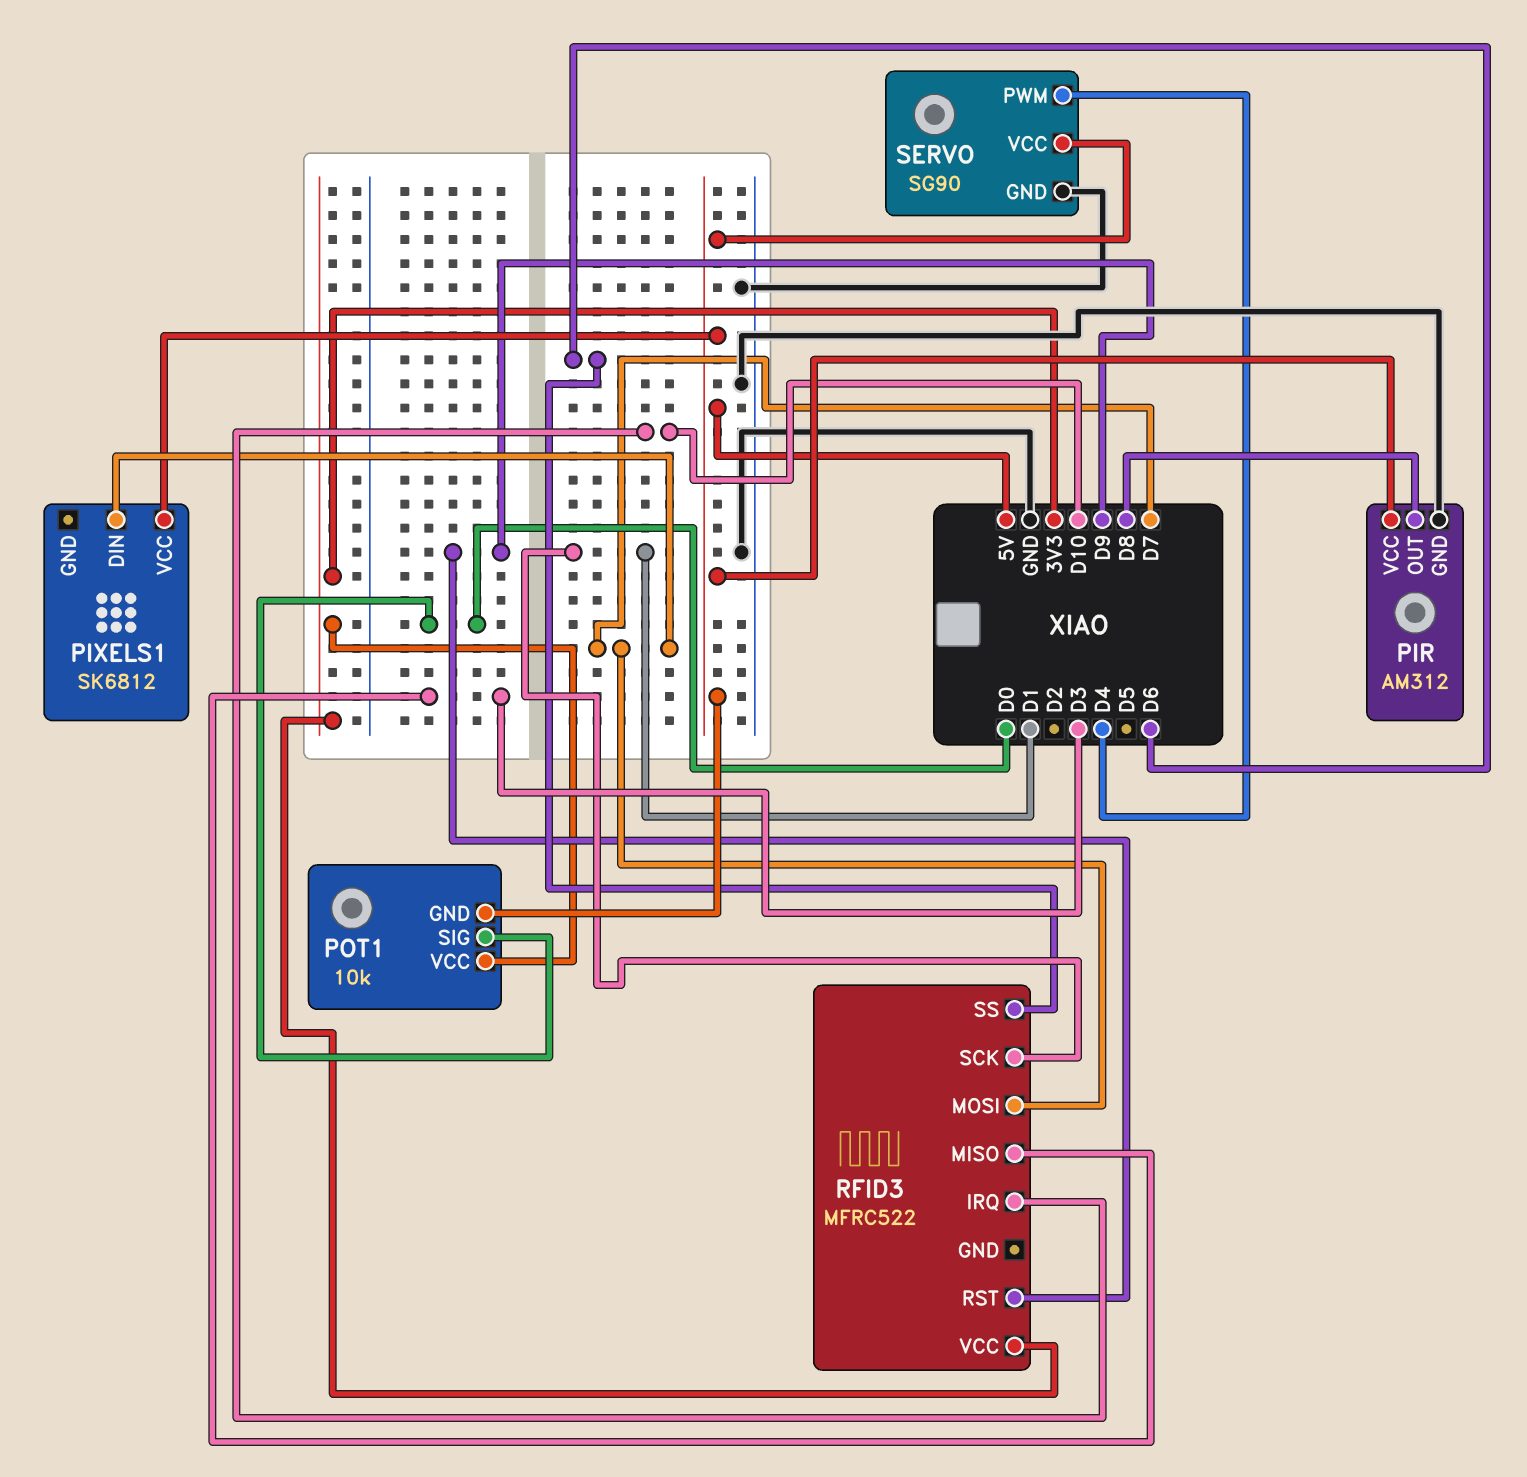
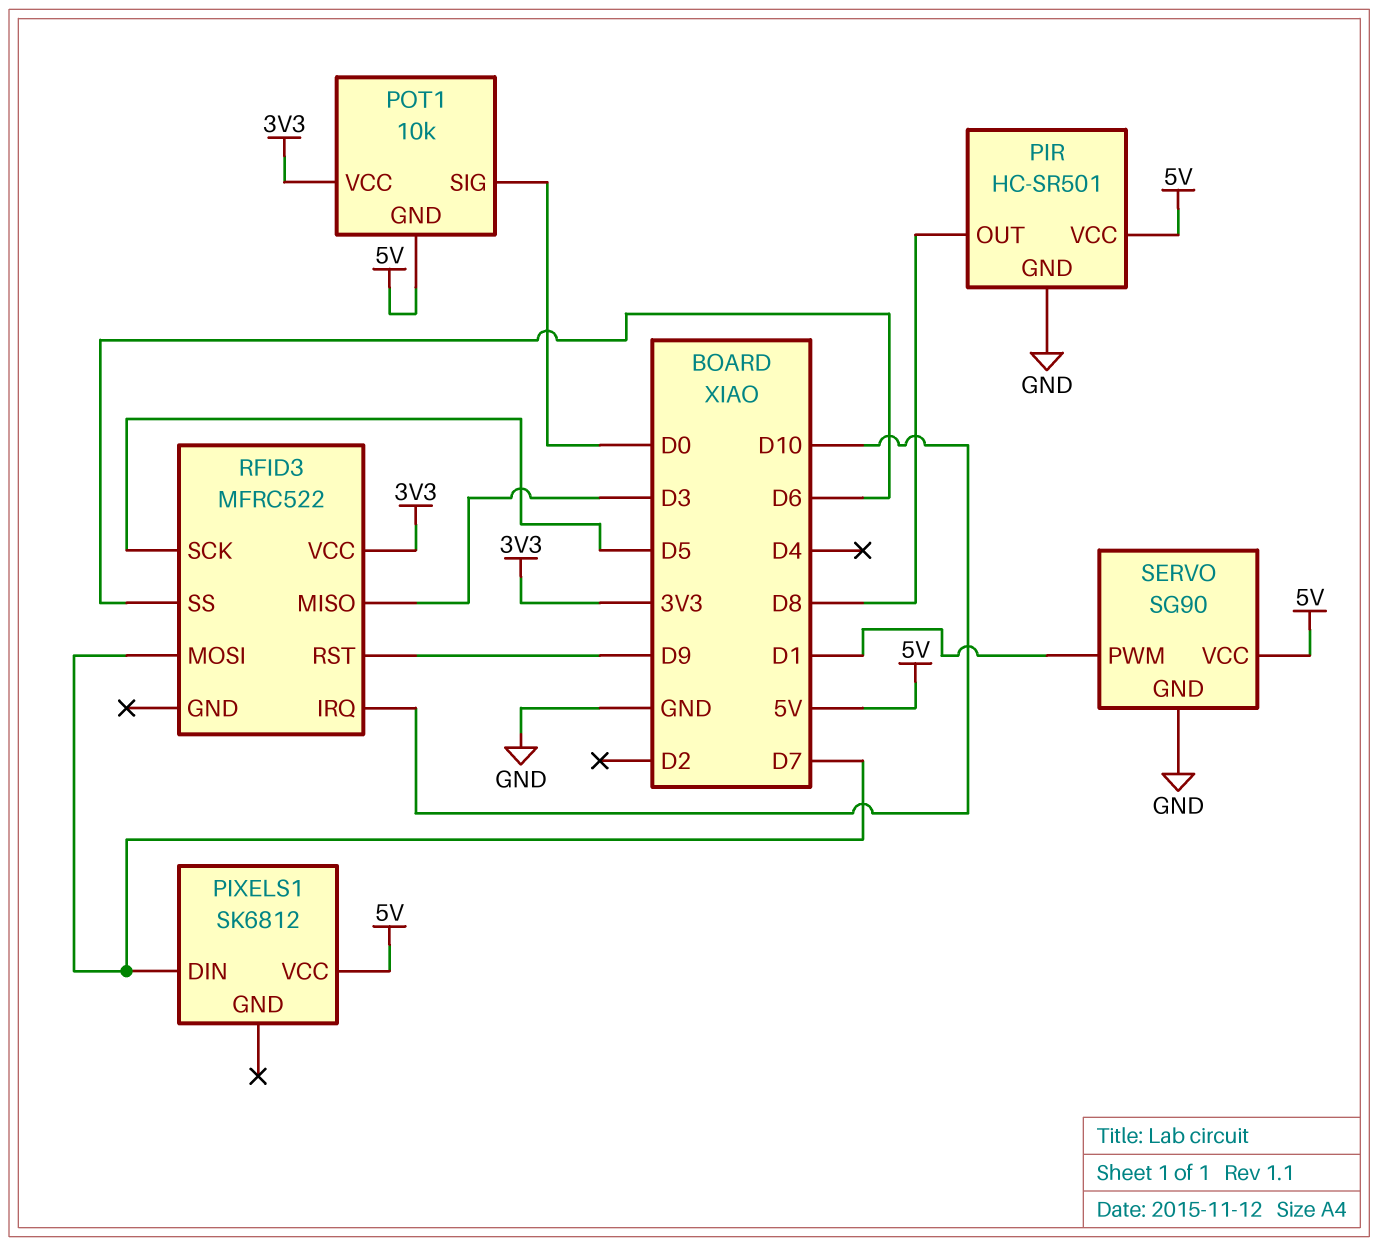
PIR: AM312 -> HC-SR501
RFID3 pin SCK: D1 -> D5
SERVO pin PWM: D4 -> D1

